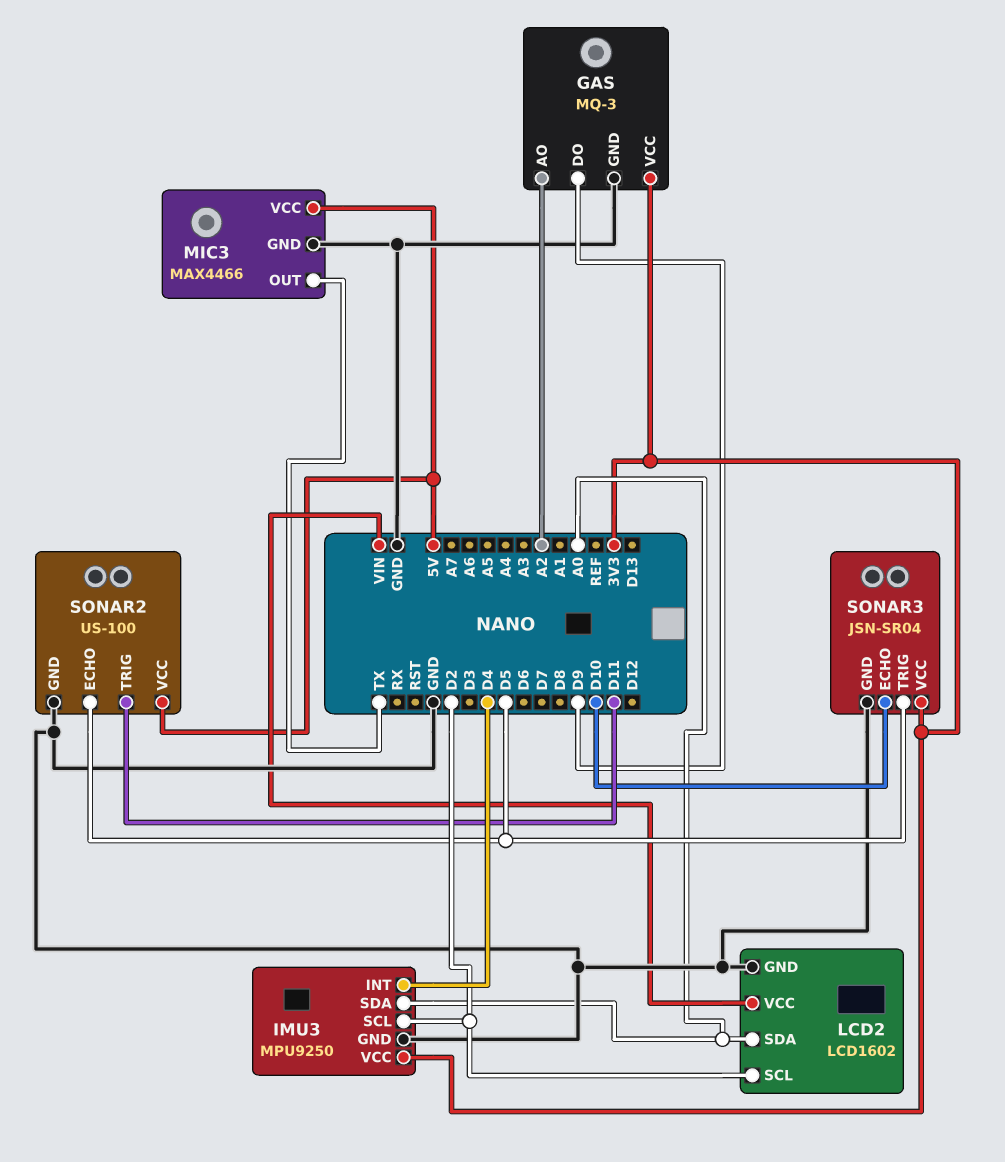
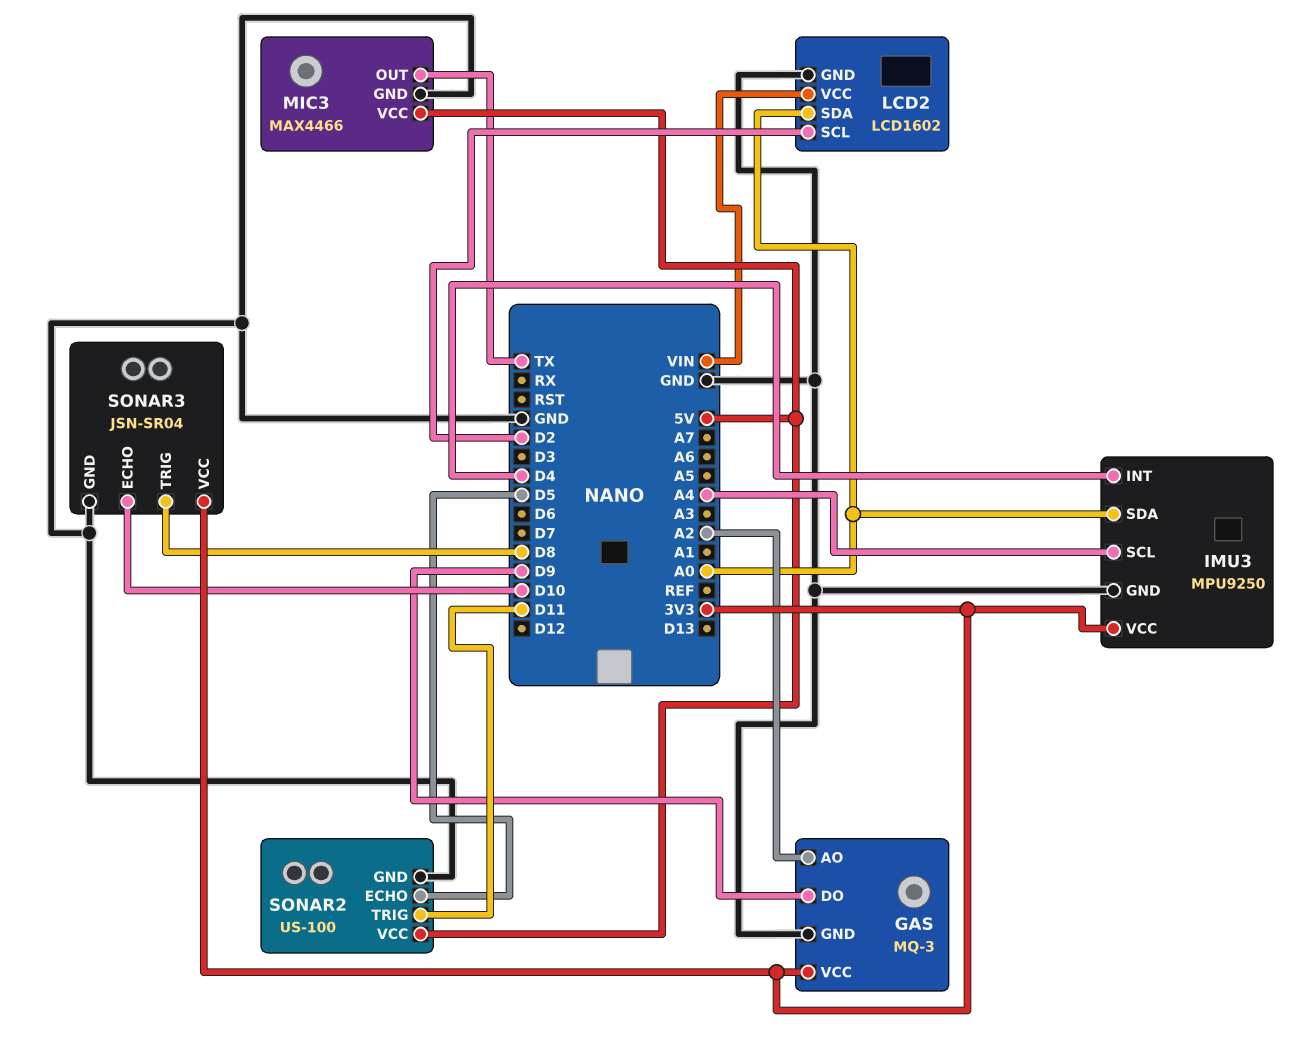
IMU3 pin SCL: D2 -> A4
SONAR3 pin TRIG: D5 -> D8

